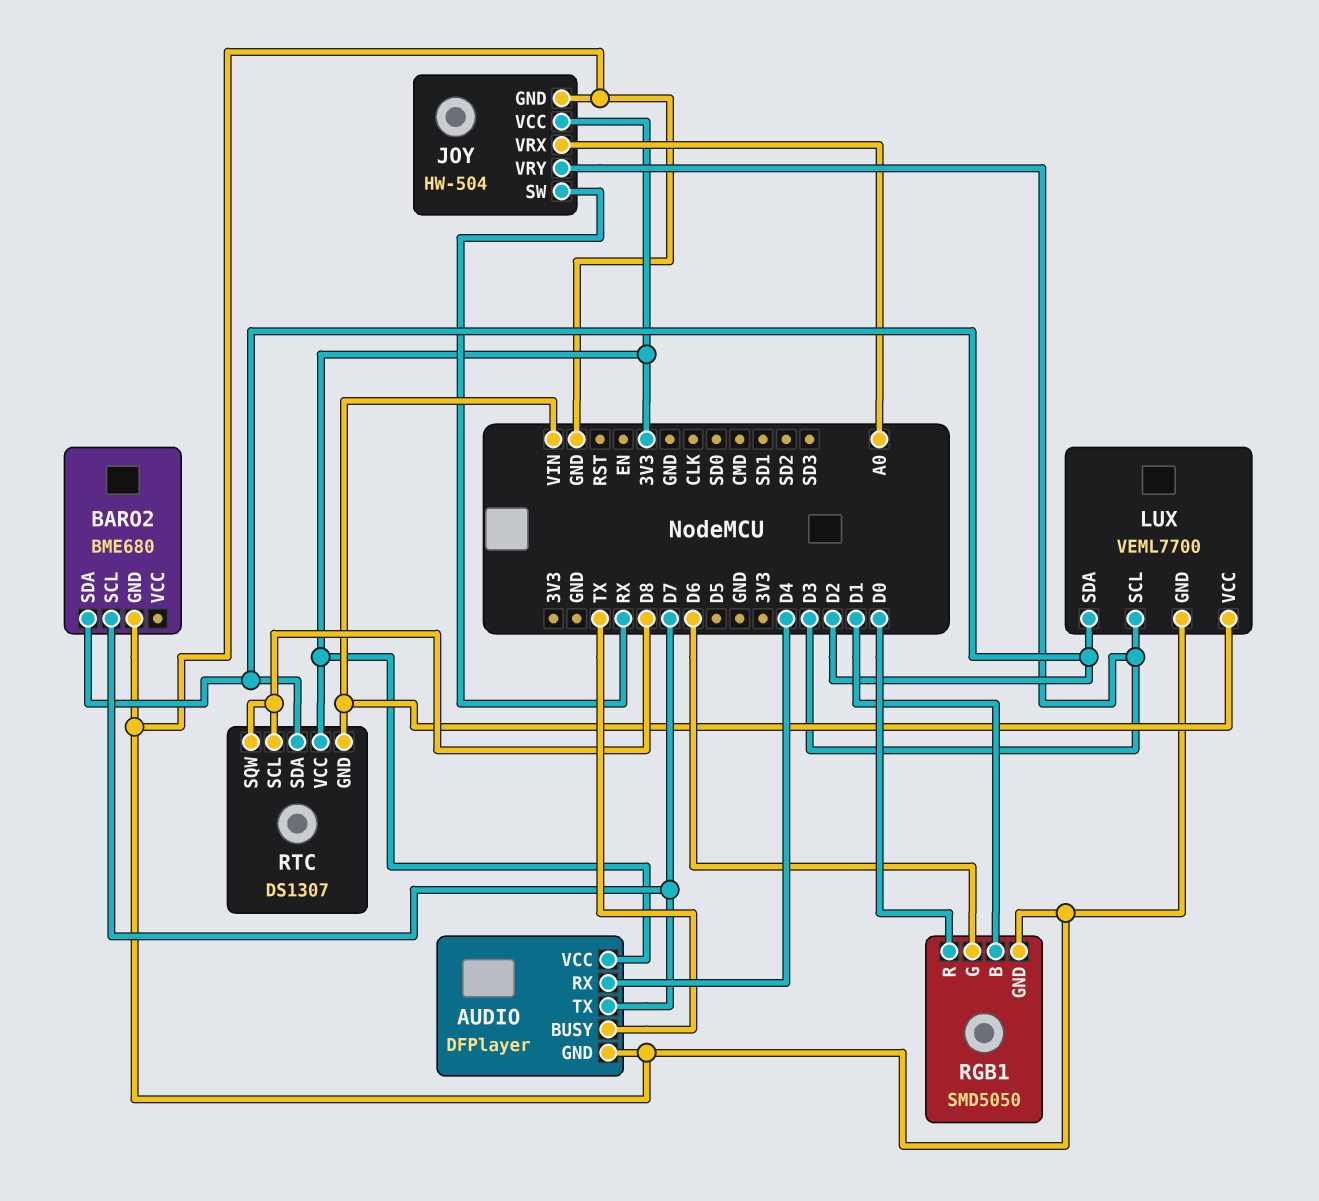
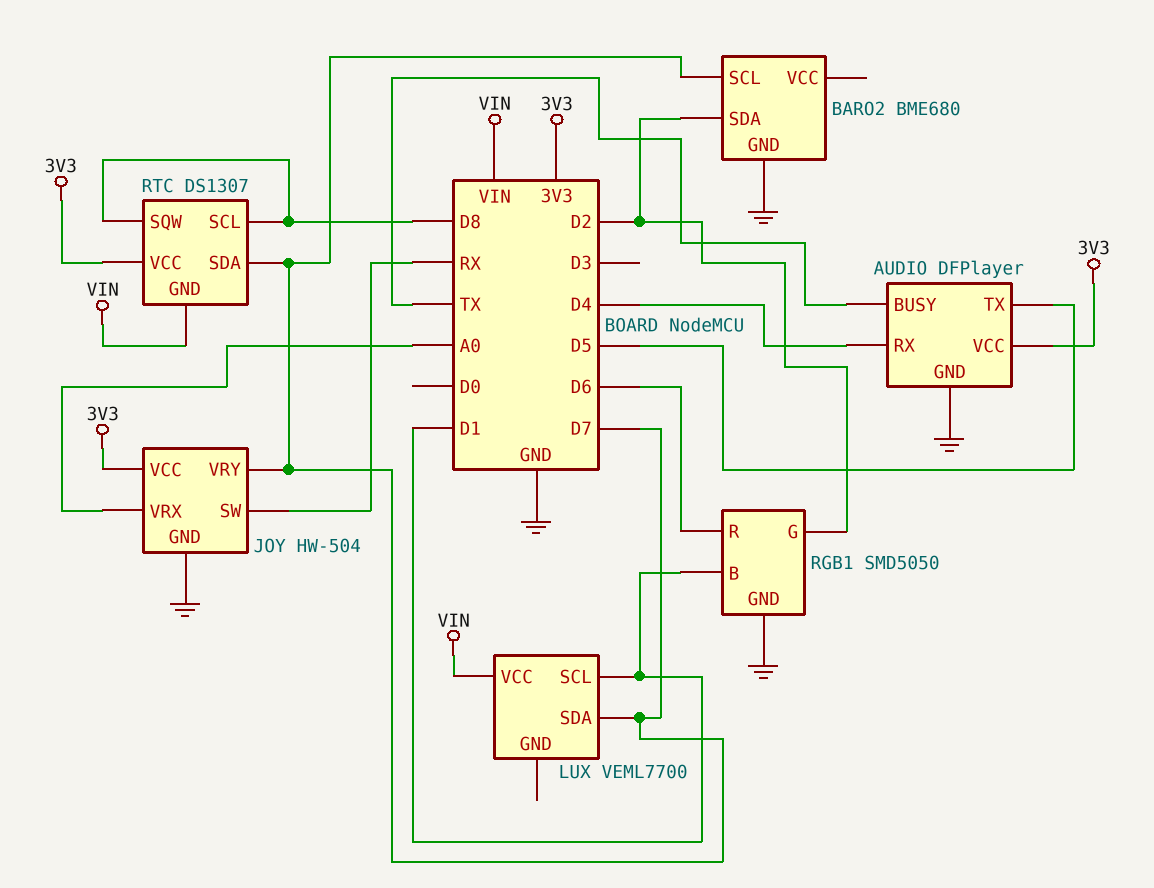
AUDIO pin TX: D7 -> D5
JOY pin VRY: D3 -> D7
LUX pin GND: GND -> none
LUX pin SCL: D3 -> D1
LUX pin SDA: D2 -> D7
RGB1 pin G: D6 -> D2
RGB1 pin R: D0 -> D6
RTC pin SDA: D2 -> D7

